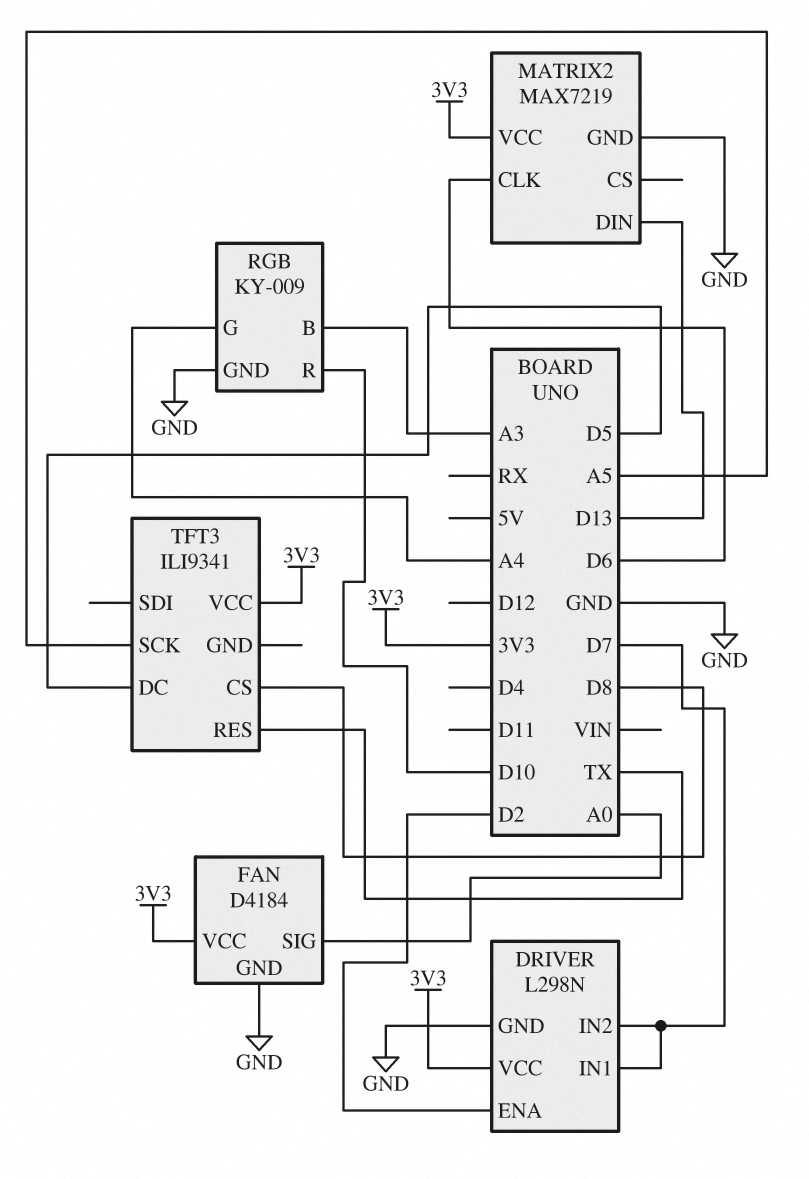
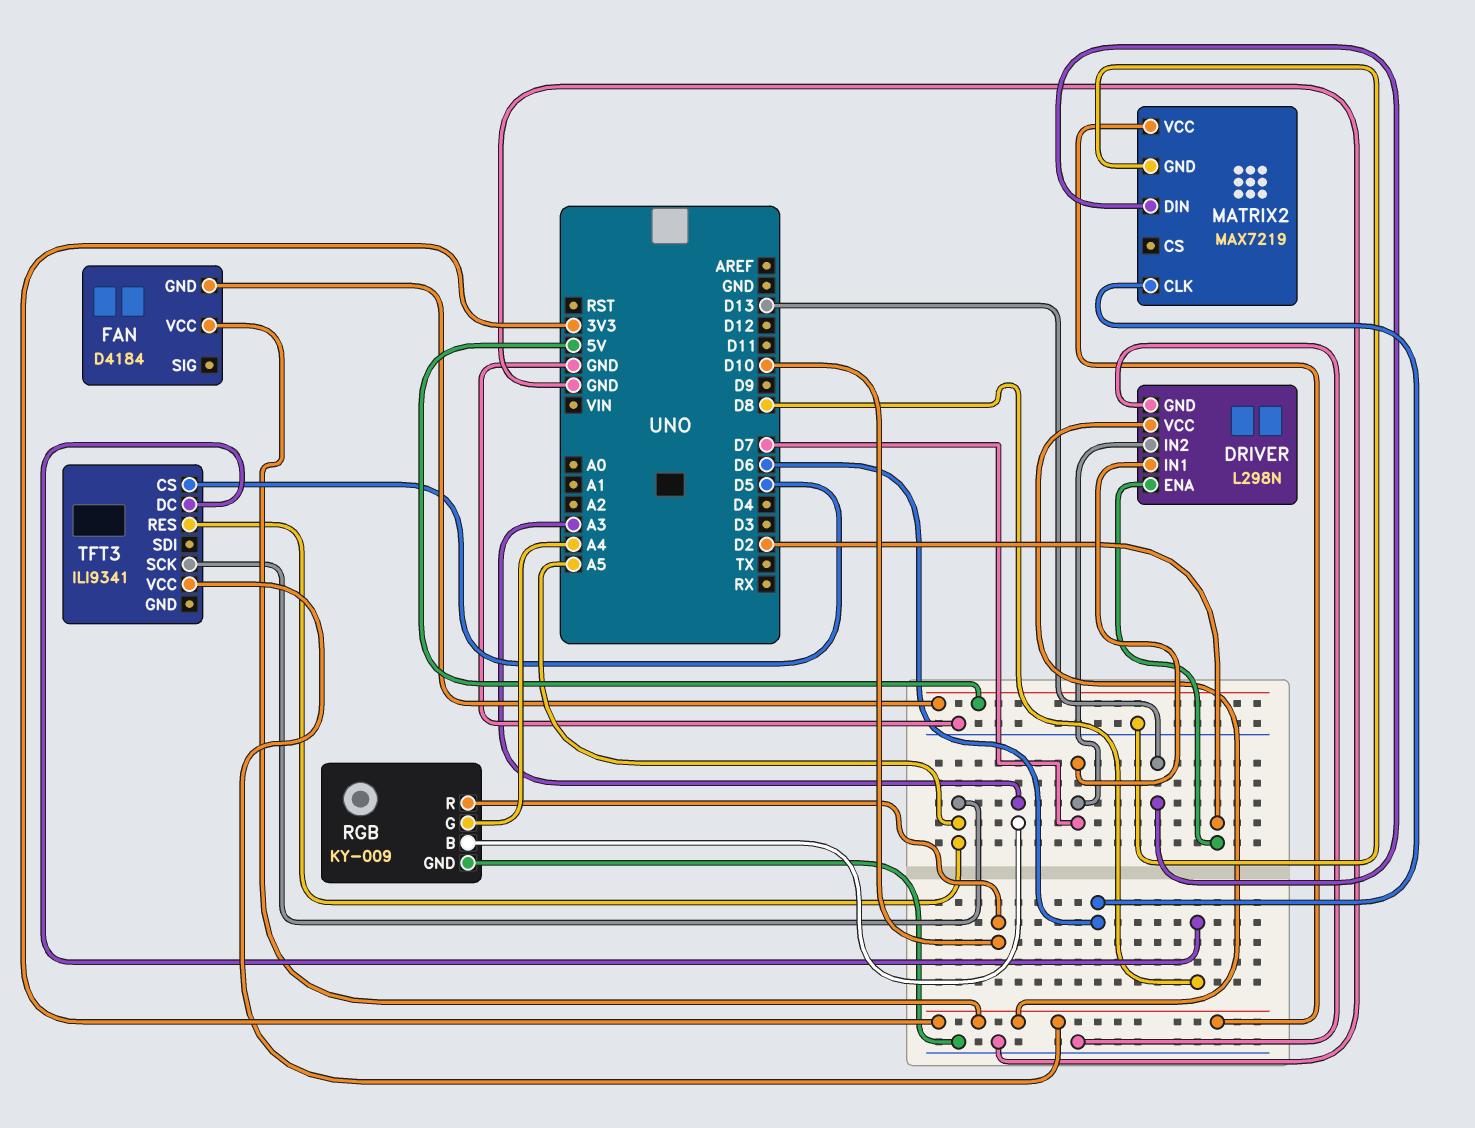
FAN pin GND: GND -> 5V
FAN pin SIG: A0 -> none
TFT3 pin CS: D8 -> D5
TFT3 pin DC: D5 -> D8
TFT3 pin RES: TX -> A5

